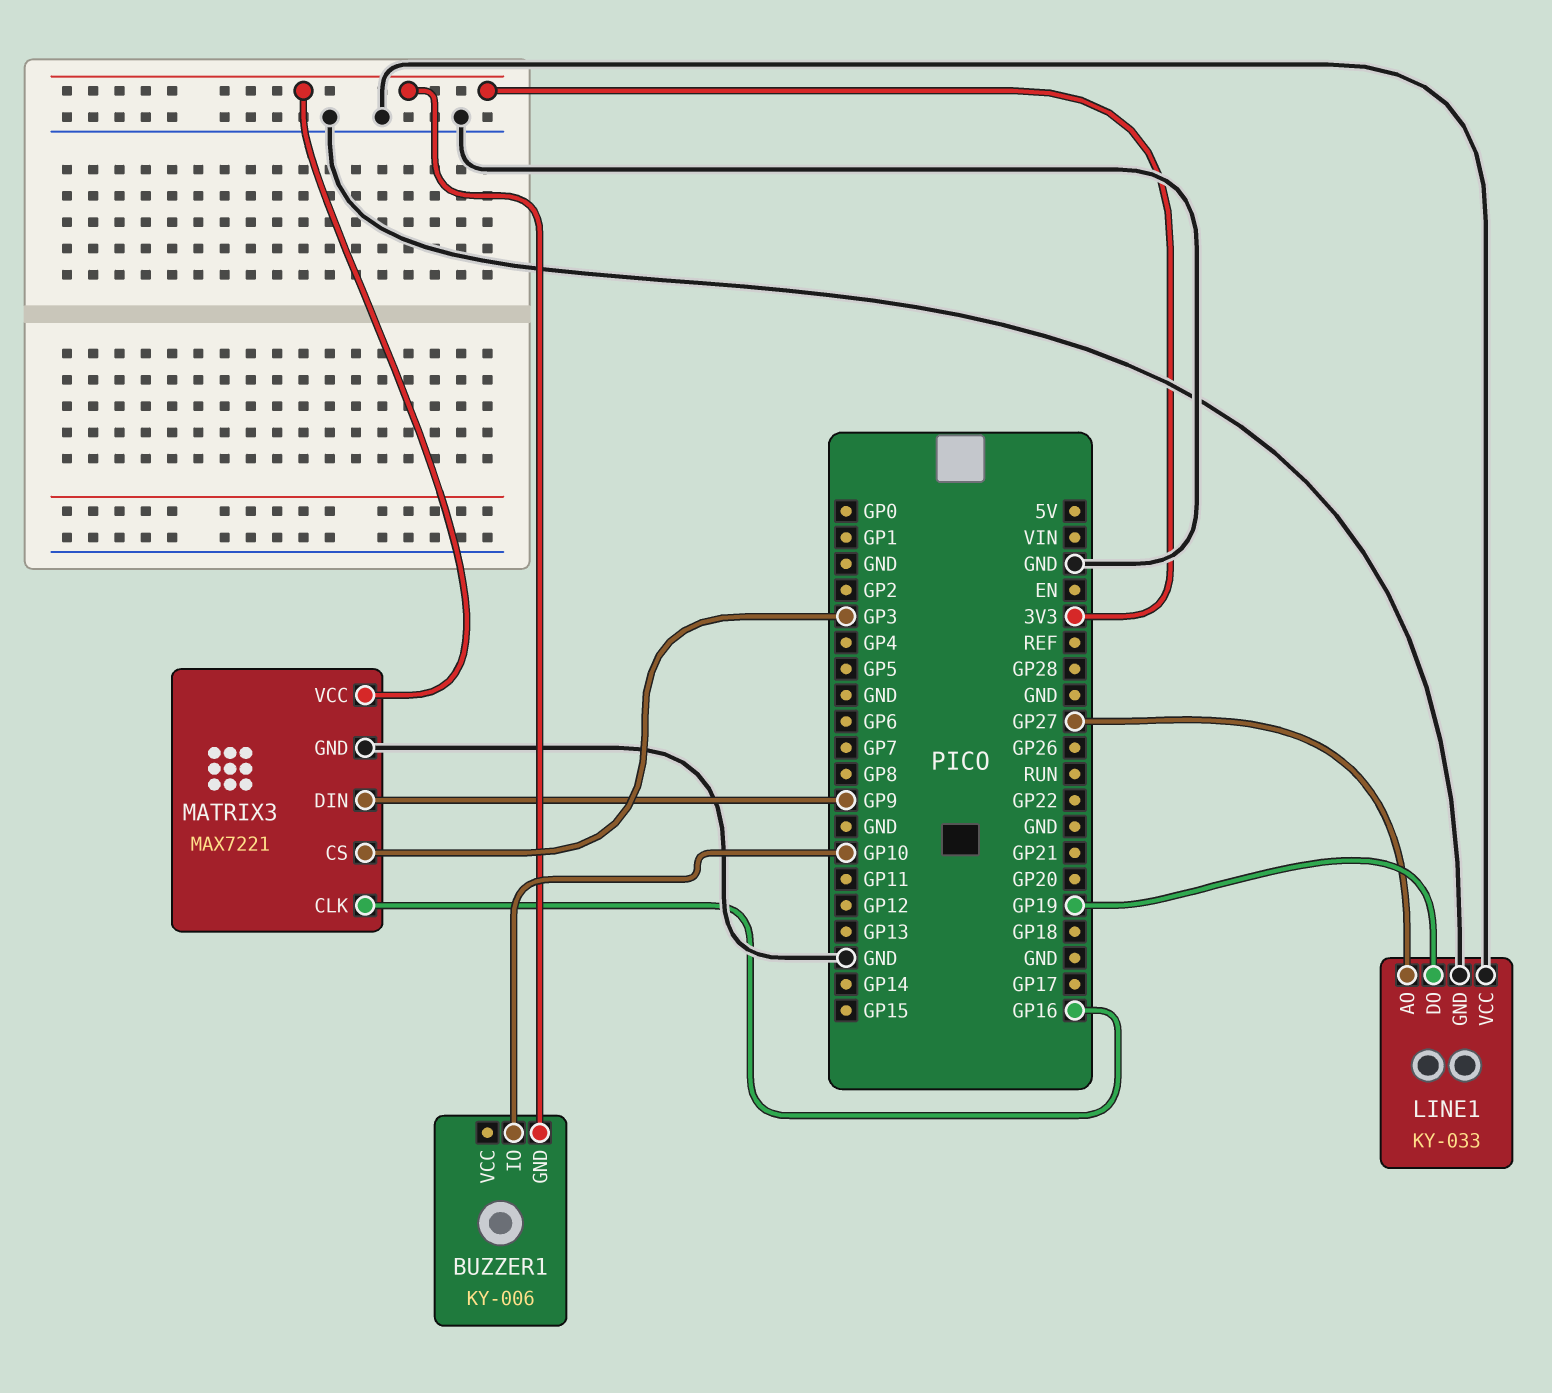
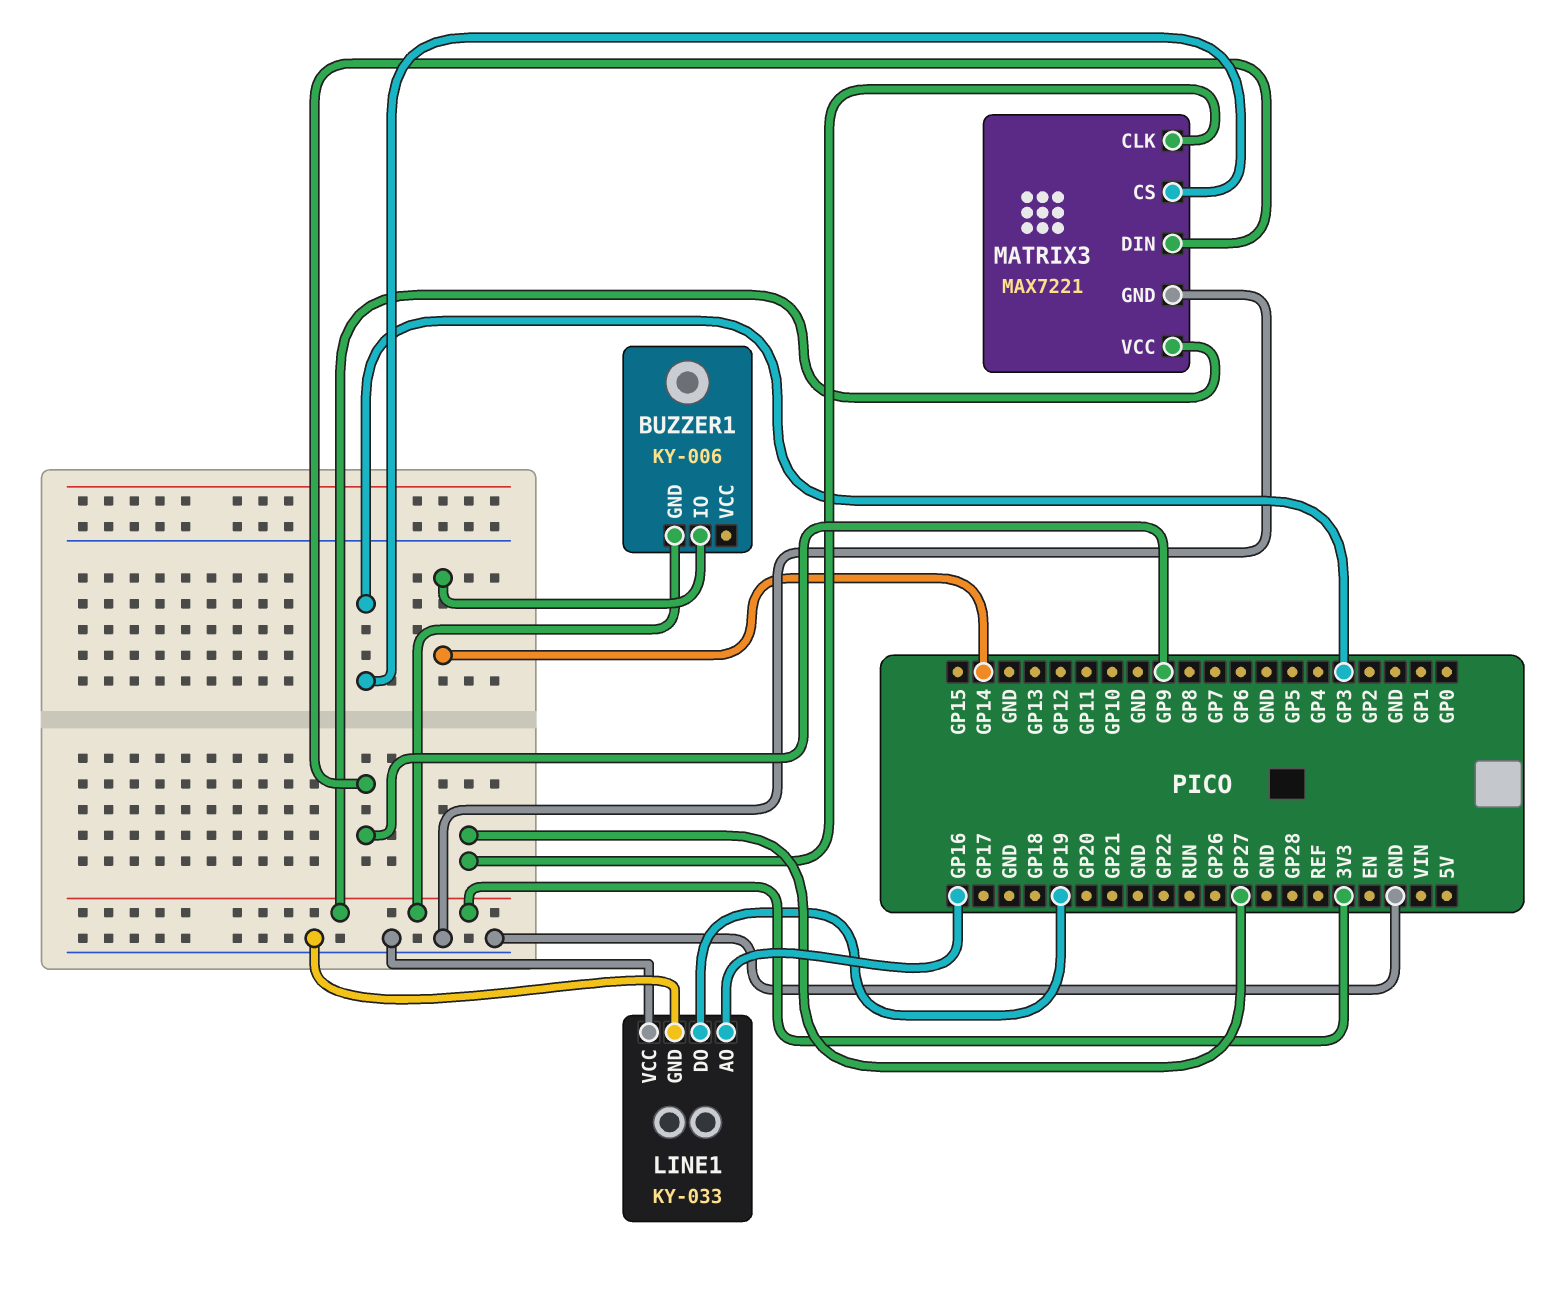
BUZZER1 pin IO: GP10 -> GP14
LINE1 pin AO: GP27 -> GP16
MATRIX3 pin CLK: GP16 -> GP27

